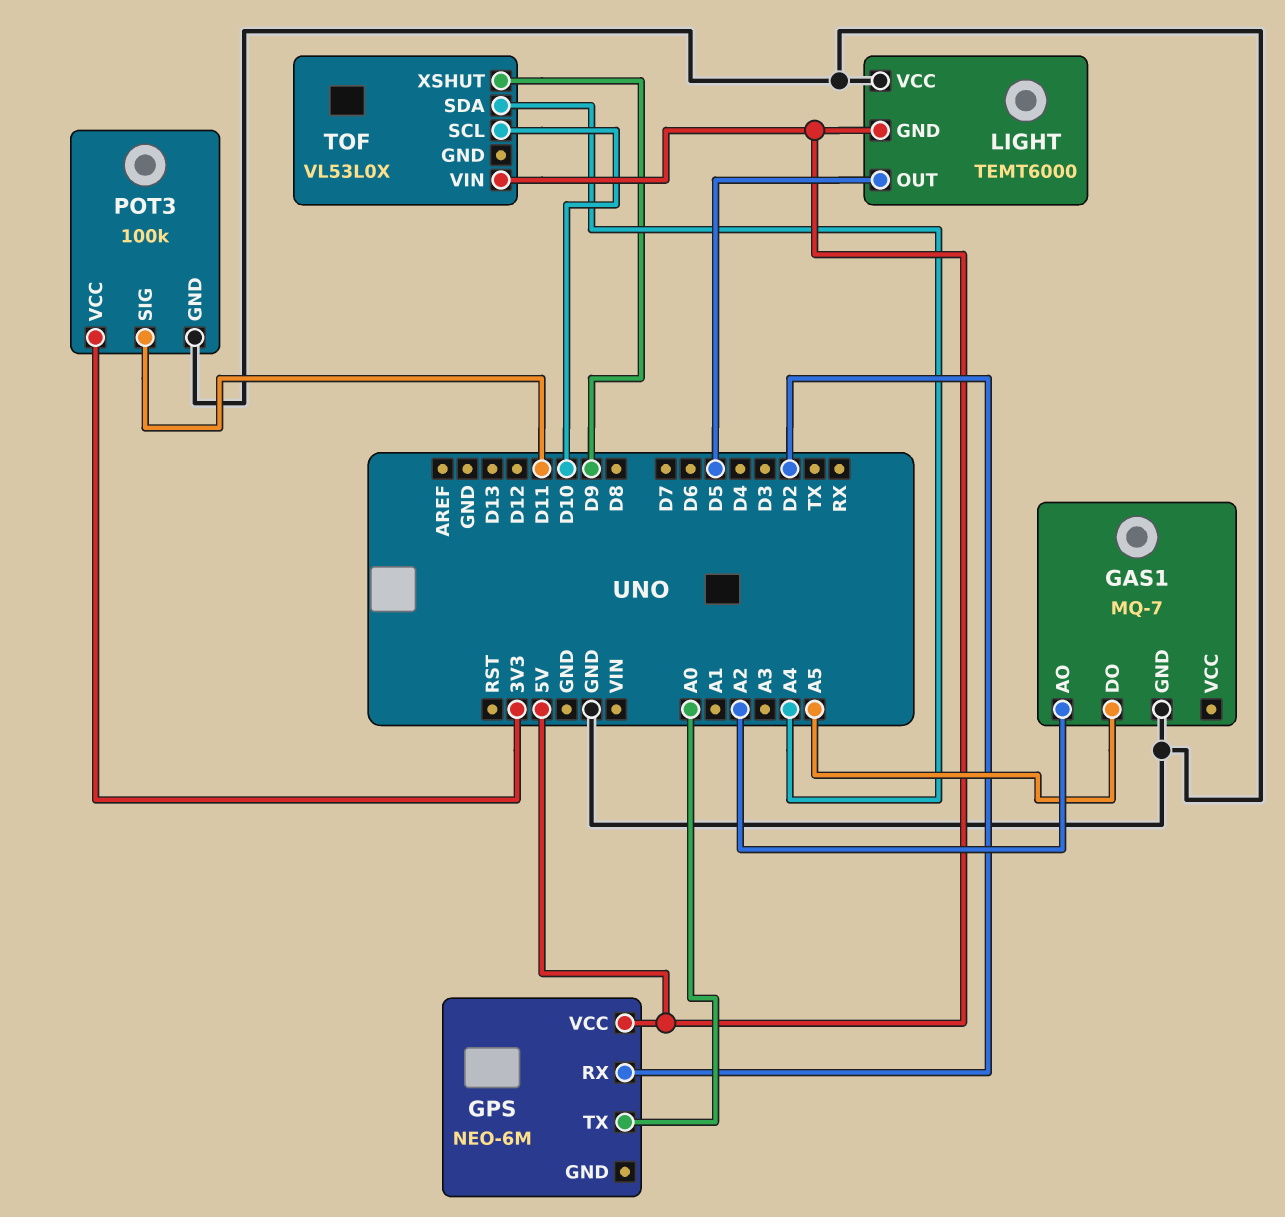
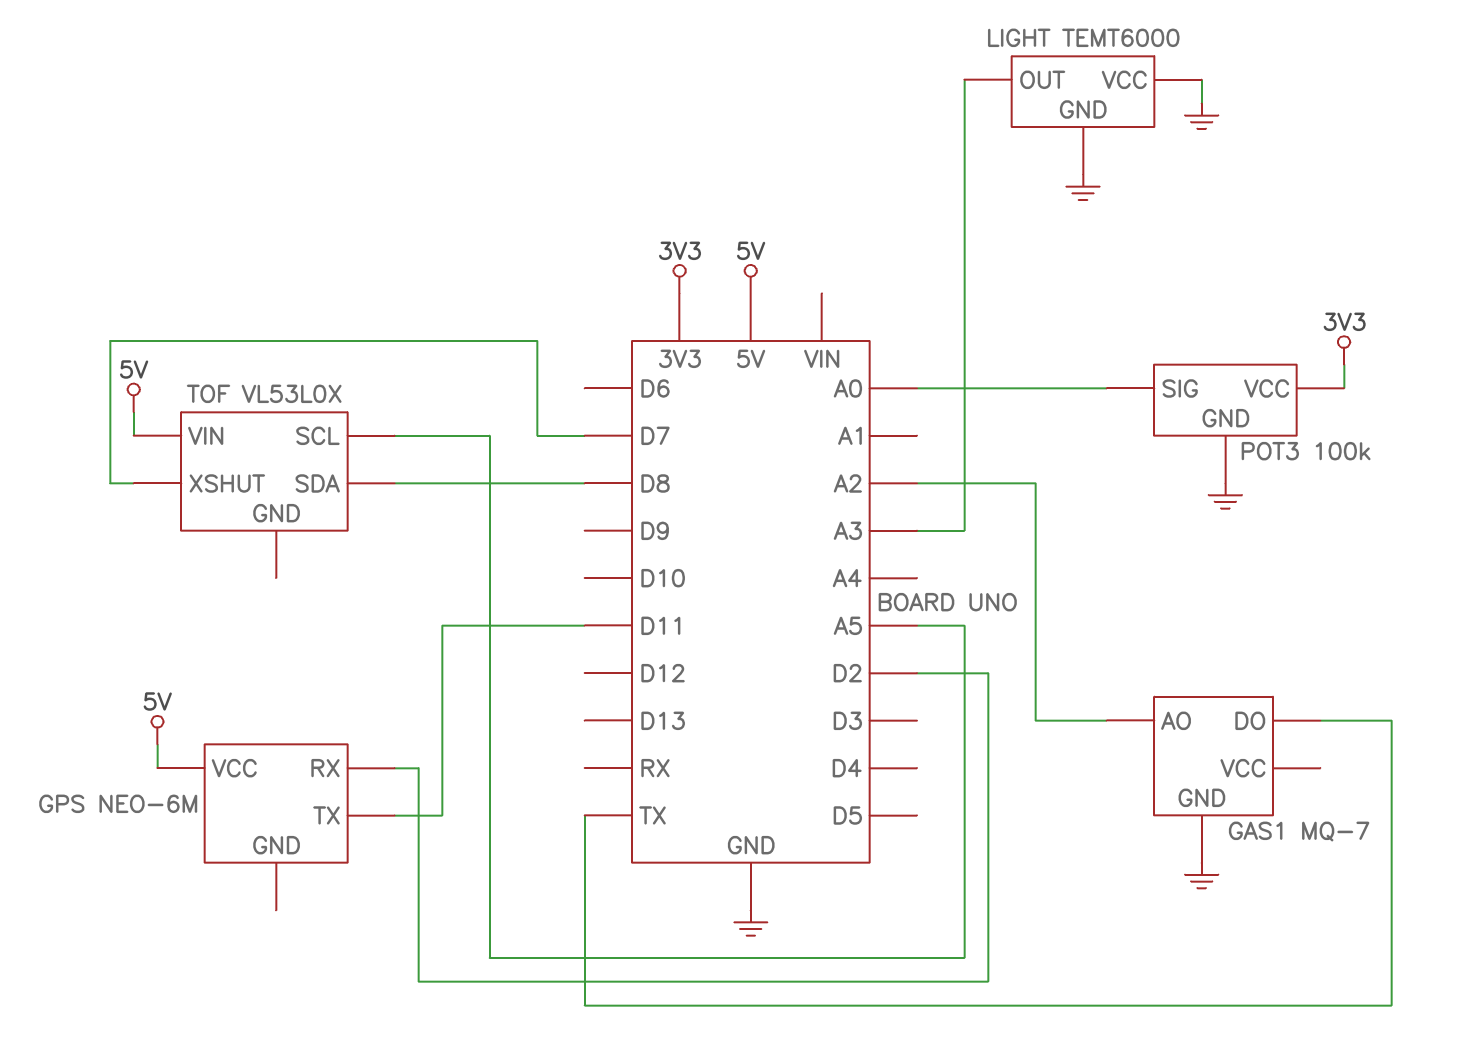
GAS1 pin DO: A5 -> TX
GPS pin TX: A0 -> D11
LIGHT pin GND: 5V -> GND
LIGHT pin OUT: D5 -> A3
POT3 pin SIG: D11 -> A0
TOF pin SCL: D10 -> A5
TOF pin SDA: A4 -> D8
TOF pin XSHUT: D9 -> D7

